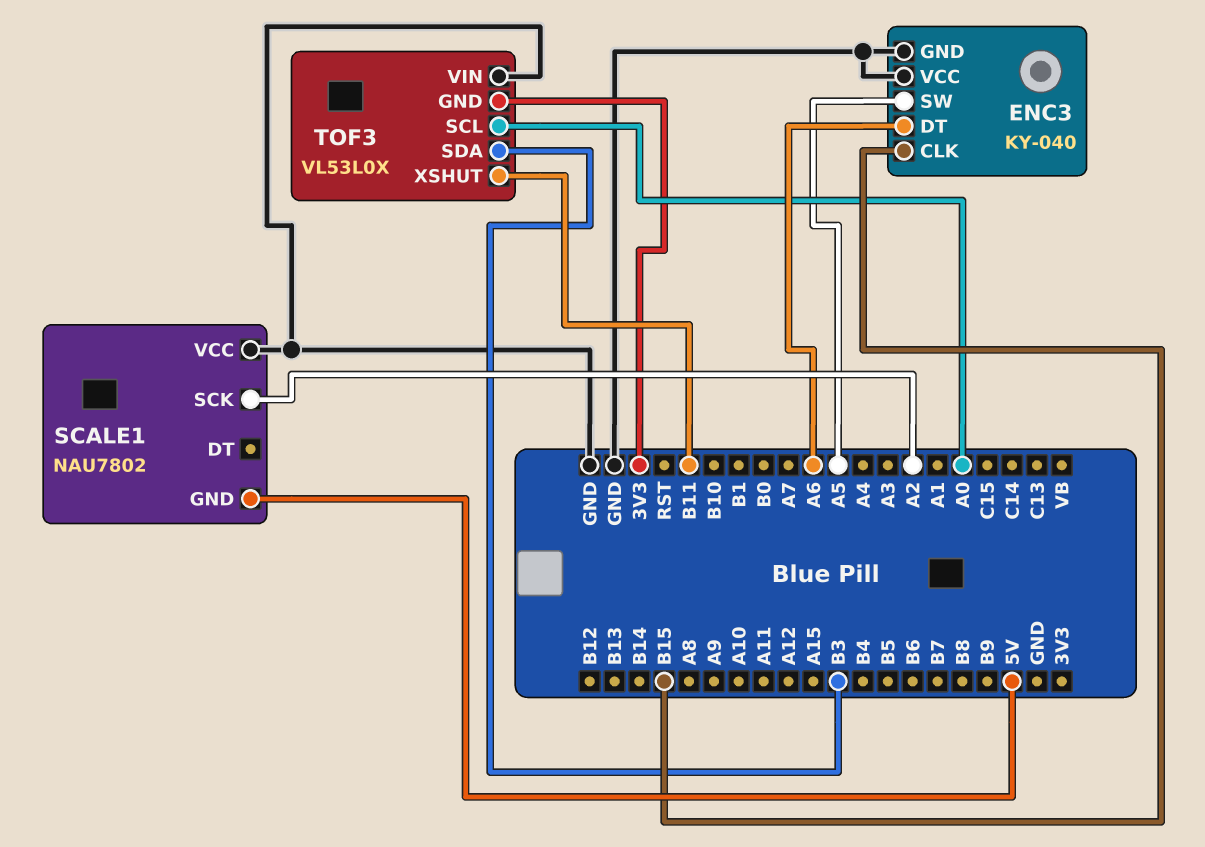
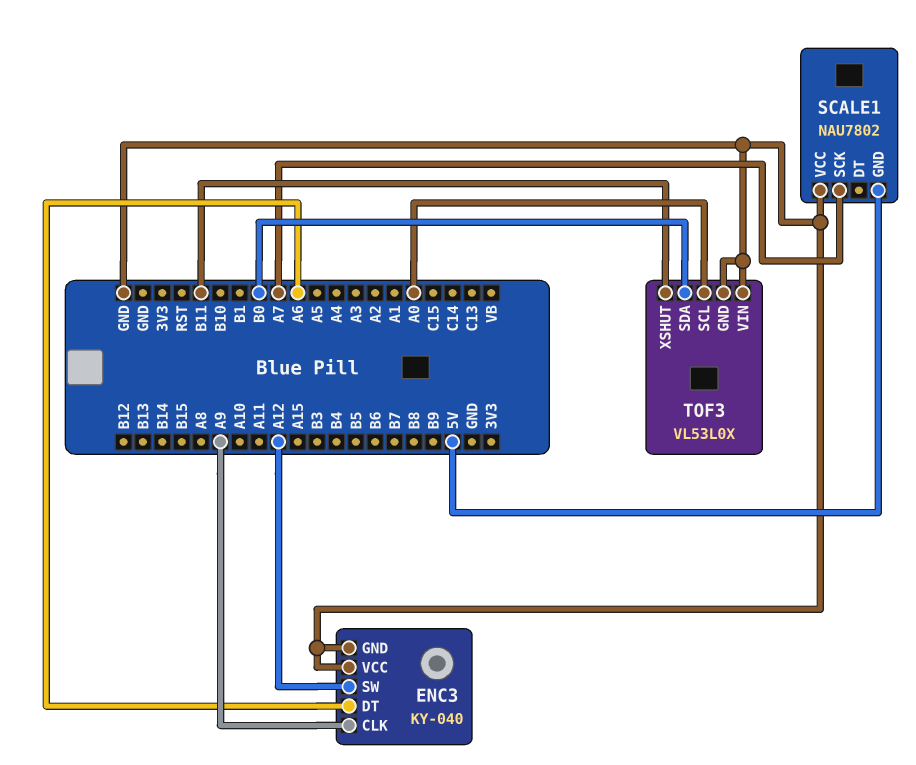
ENC3 pin CLK: B15 -> A9
ENC3 pin SW: A5 -> A12
SCALE1 pin SCK: A2 -> A7
TOF3 pin GND: 3V3 -> GND
TOF3 pin SDA: B3 -> B0

